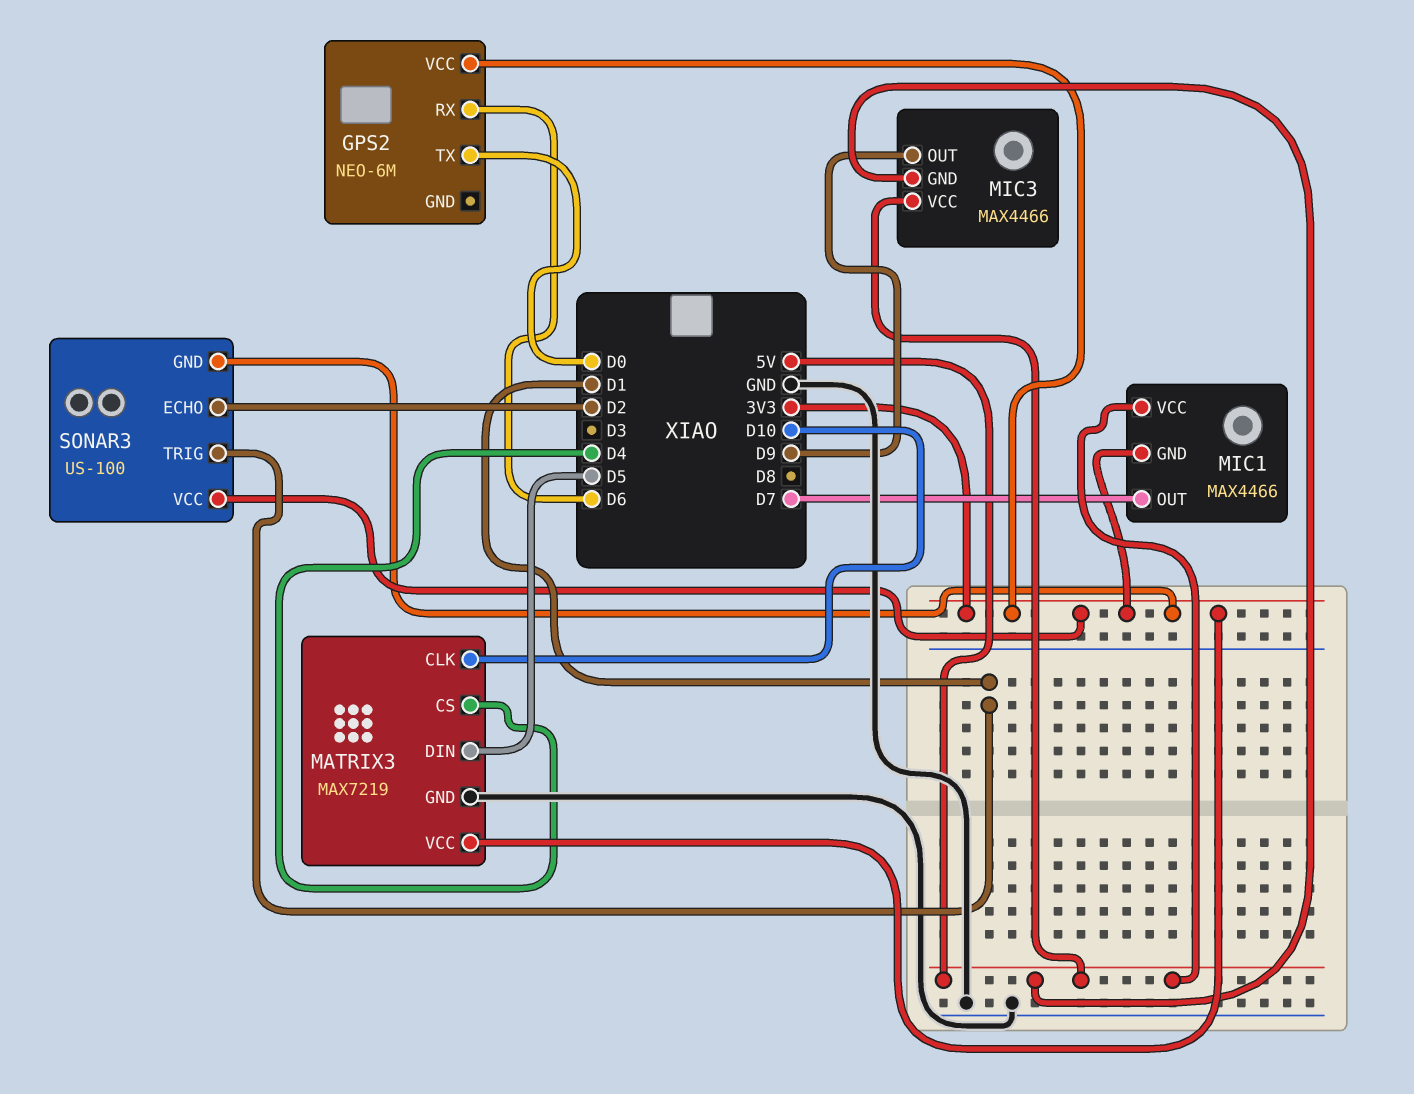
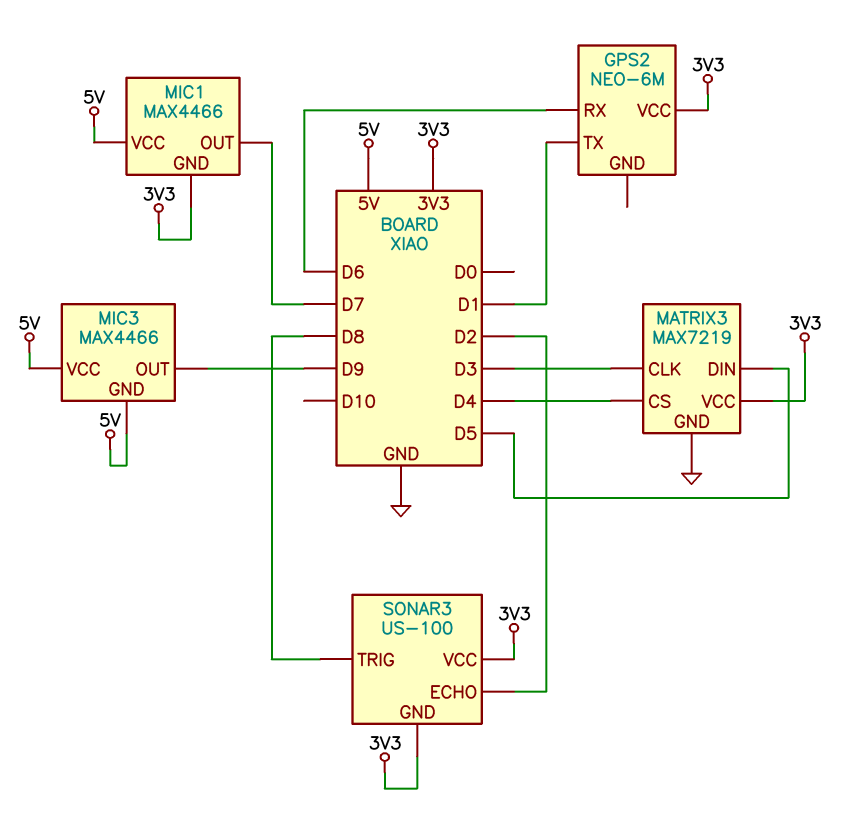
GPS2 pin TX: D0 -> D1
MATRIX3 pin CLK: D10 -> D3
SONAR3 pin TRIG: D1 -> D8

